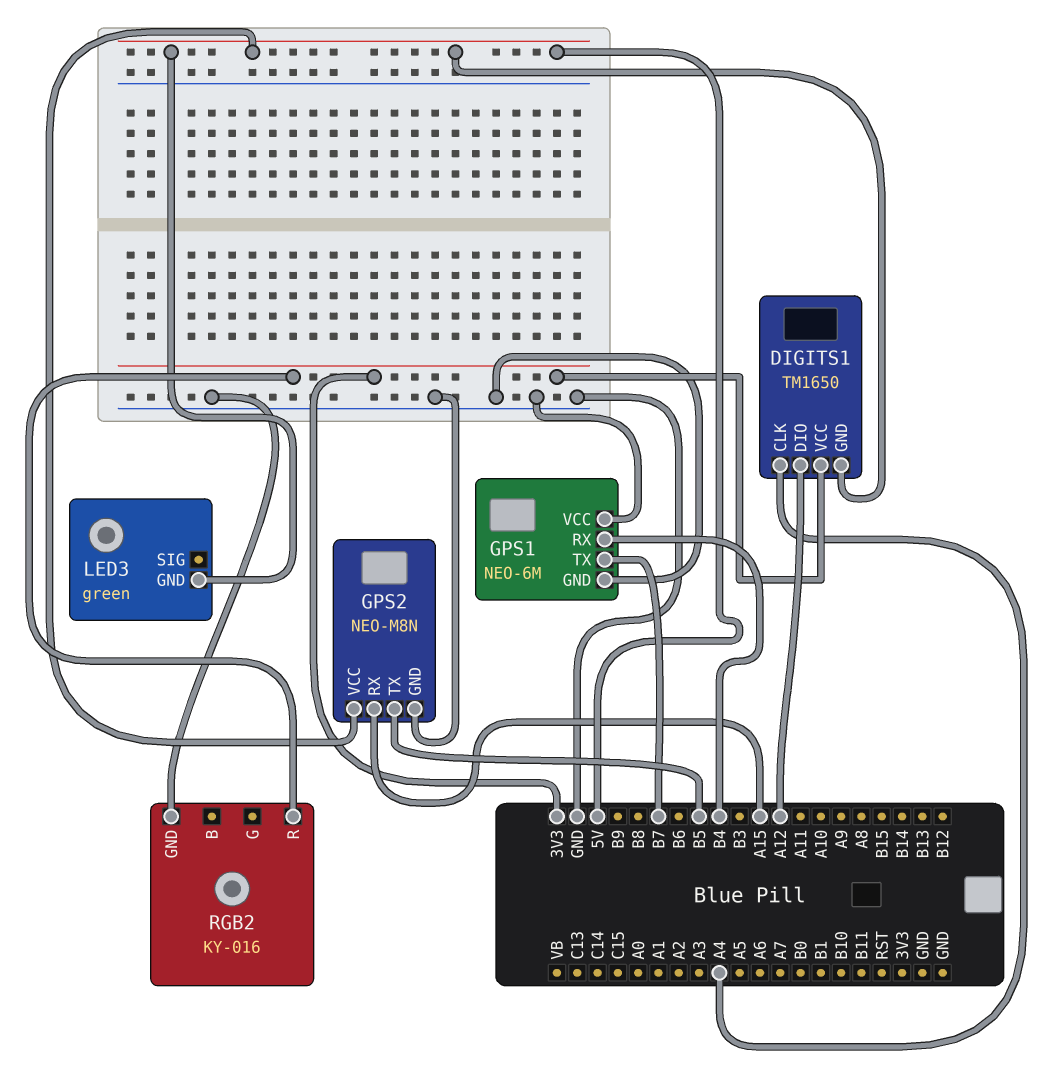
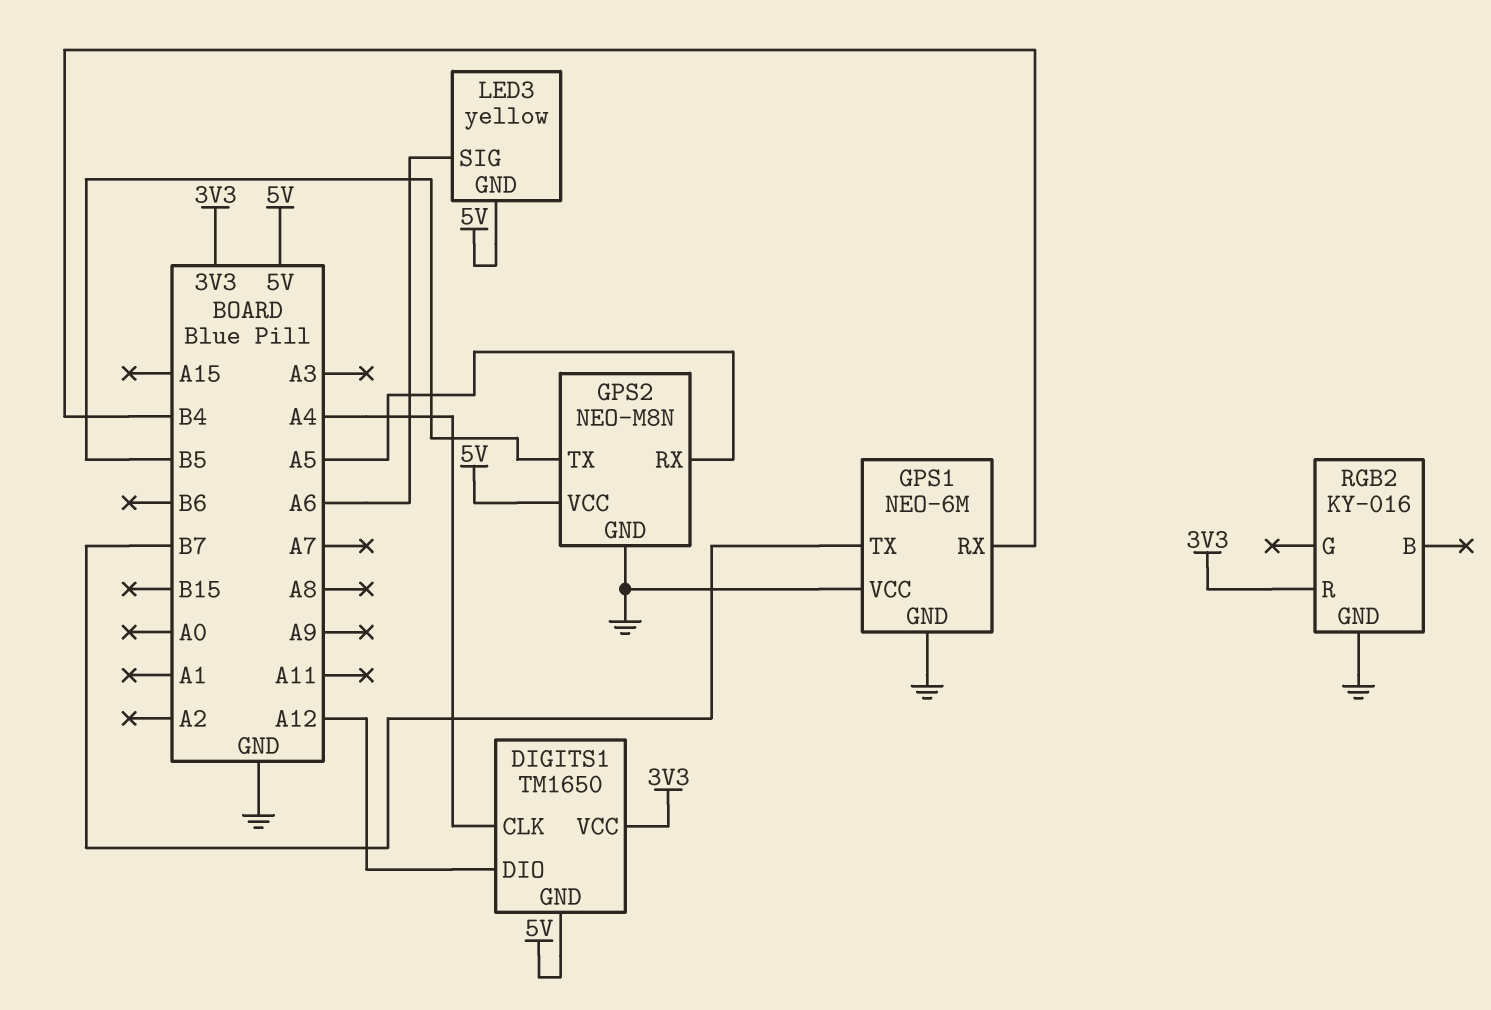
GPS2 pin RX: A15 -> A5
LED3: green -> yellow
LED3 pin SIG: none -> A6

